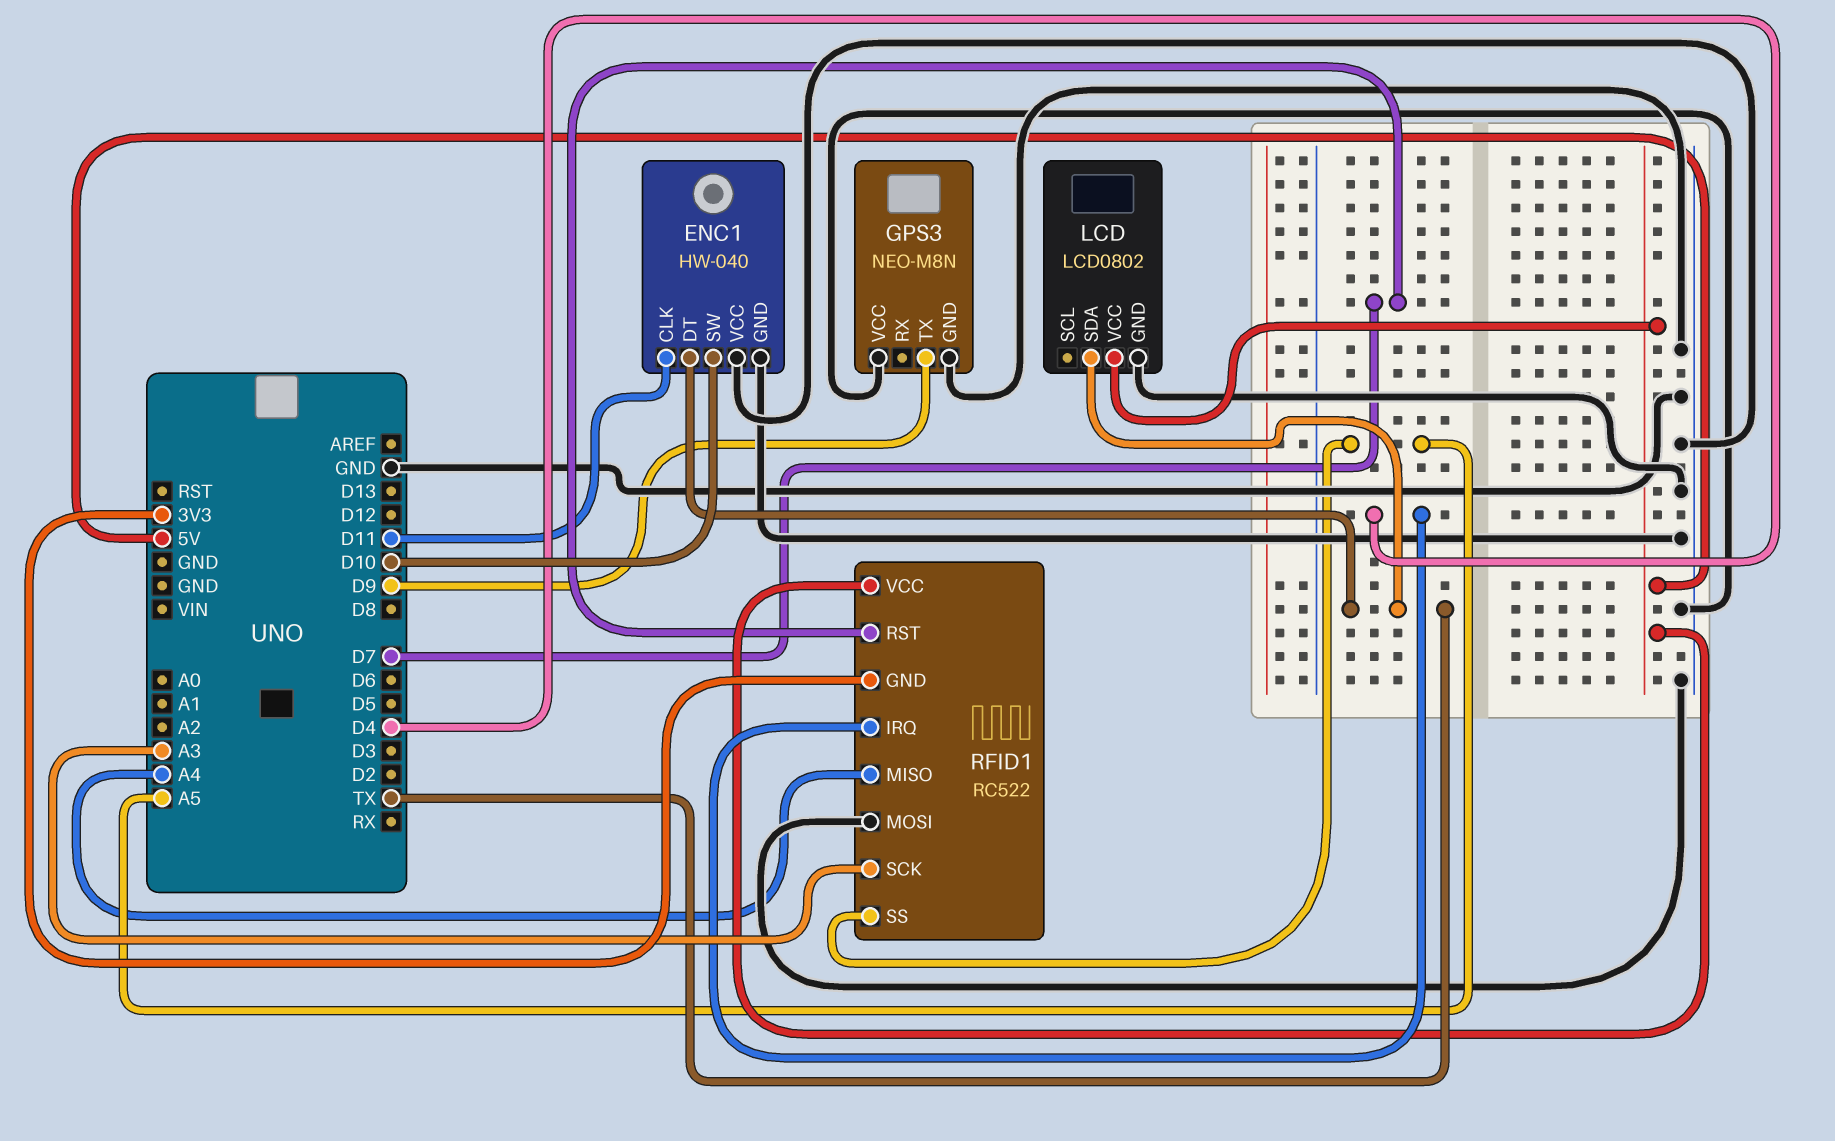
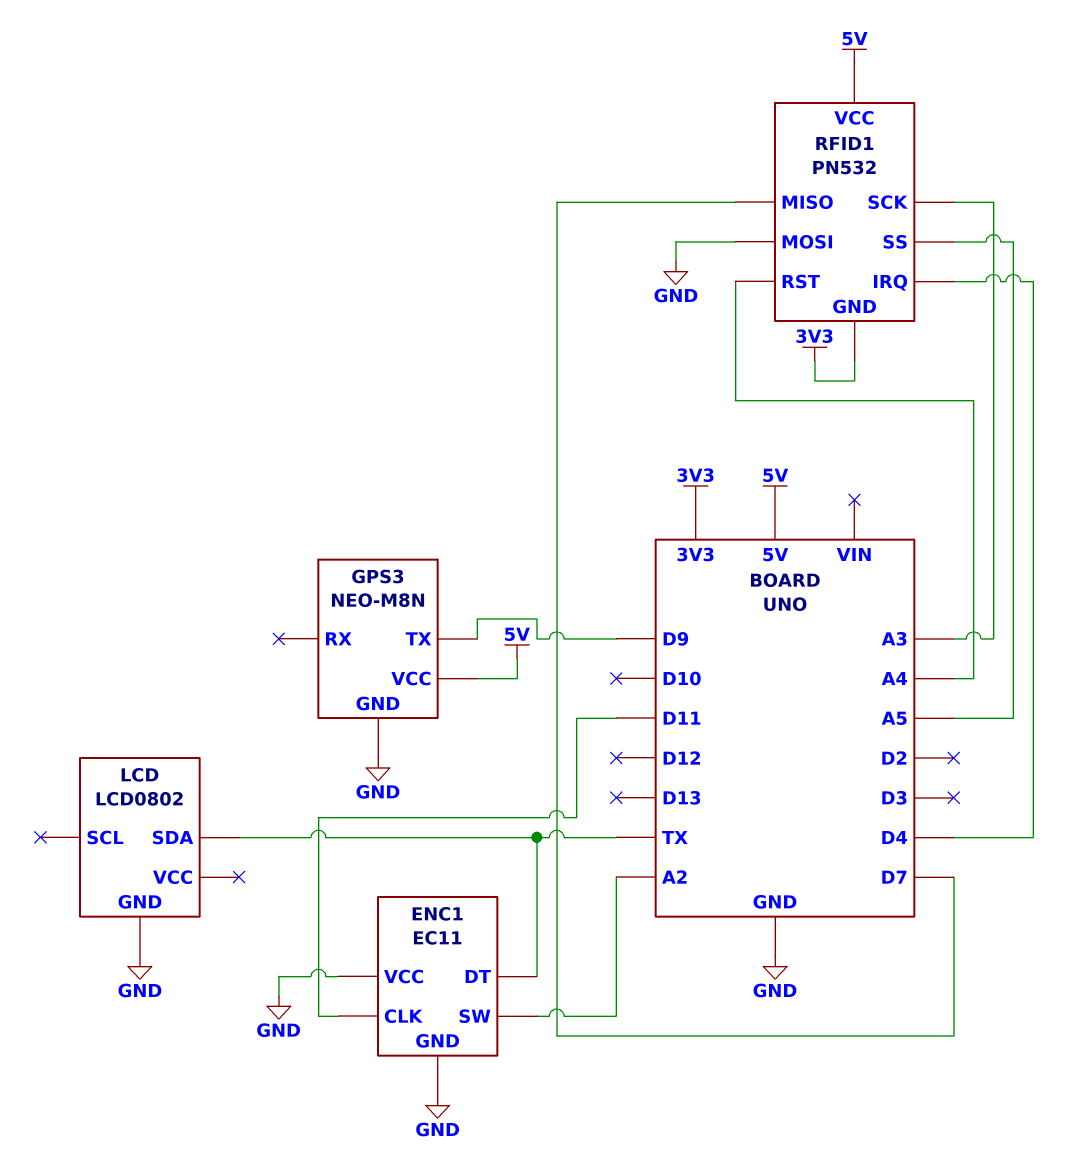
ENC1: HW-040 -> EC11
ENC1 pin SW: D10 -> A2
GPS3 pin VCC: GND -> 5V
LCD pin VCC: 5V -> none
RFID1: RC522 -> PN532
RFID1 pin MISO: A4 -> D7
RFID1 pin RST: D7 -> A4

